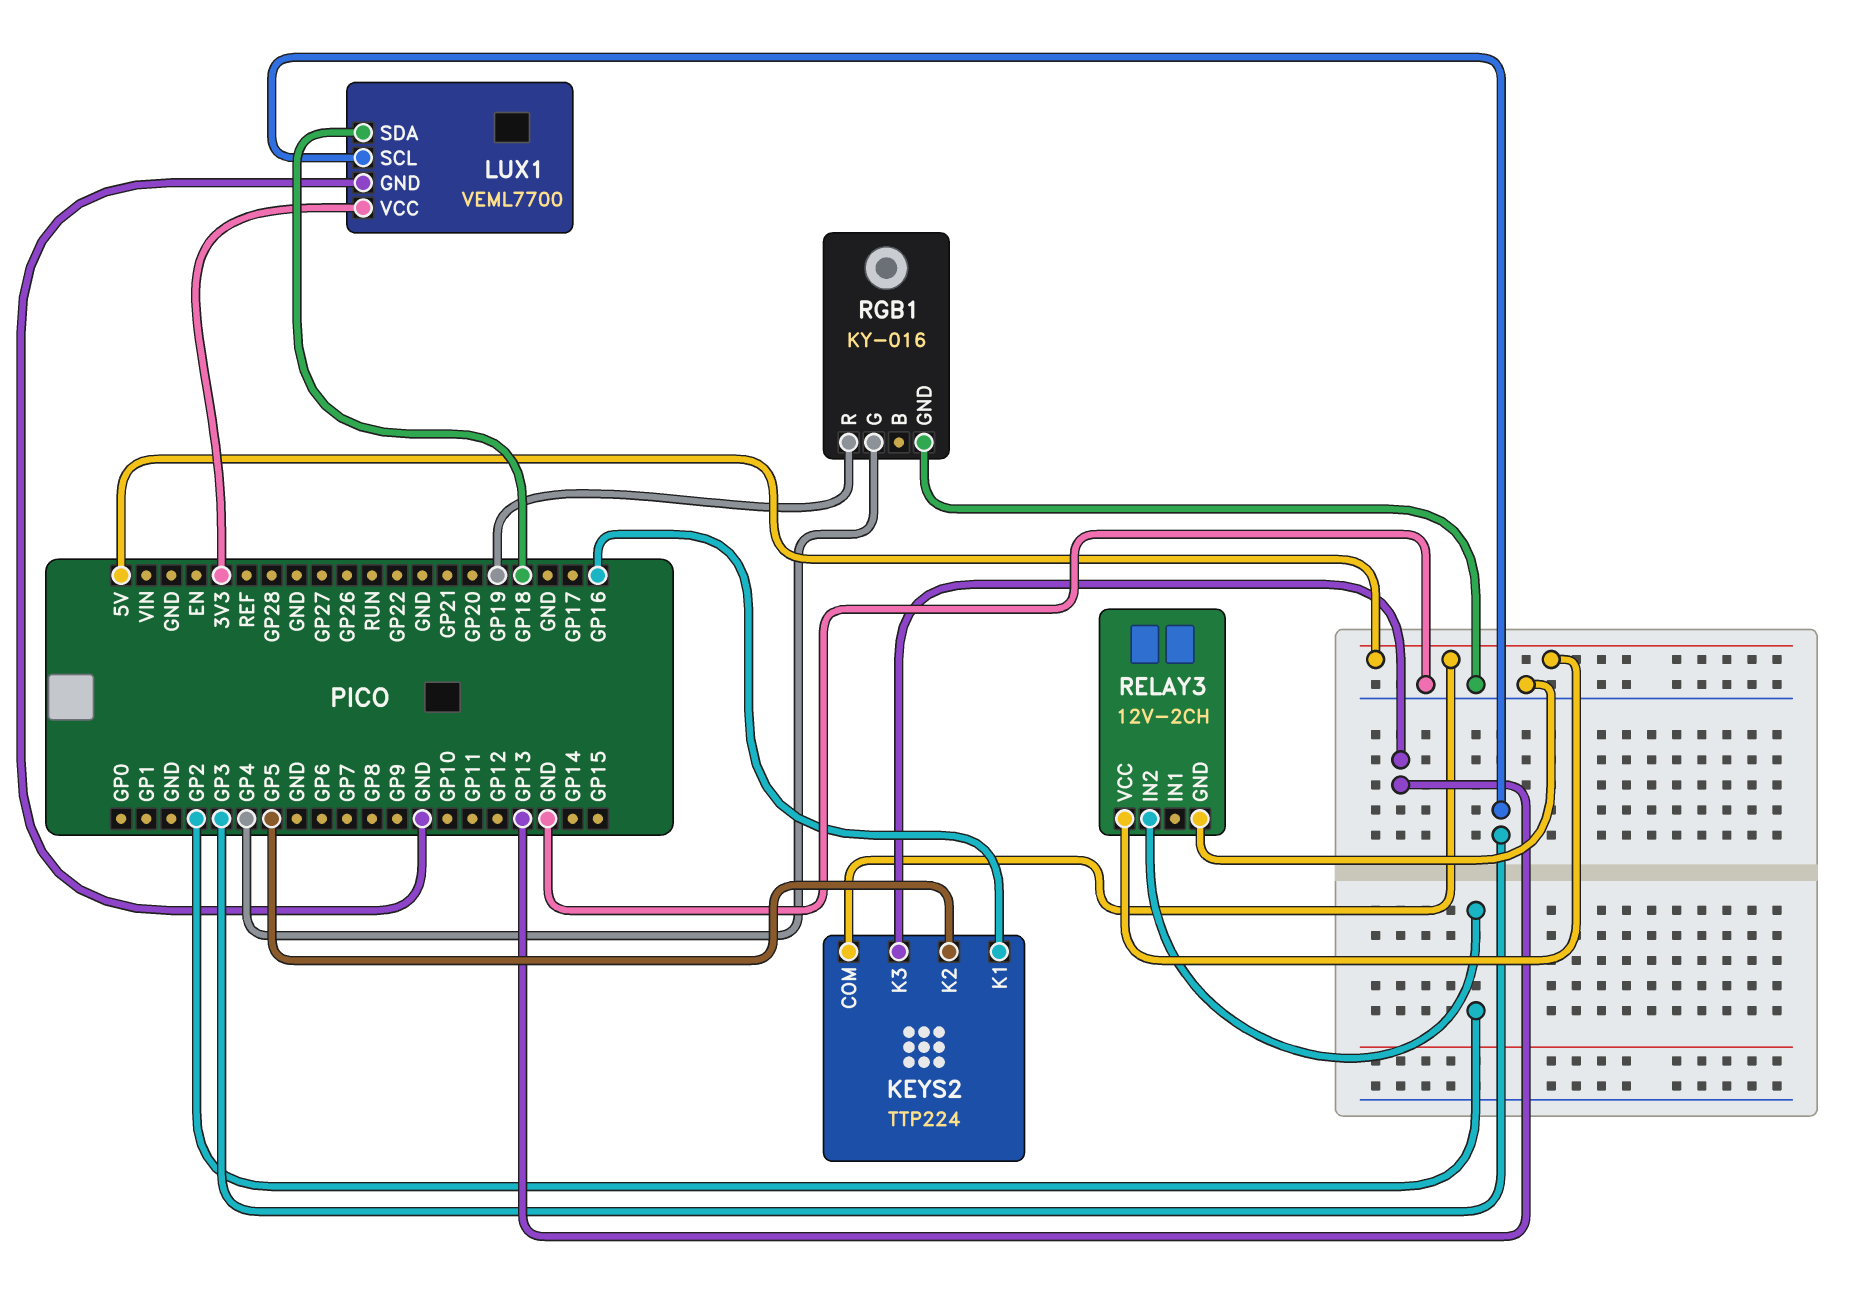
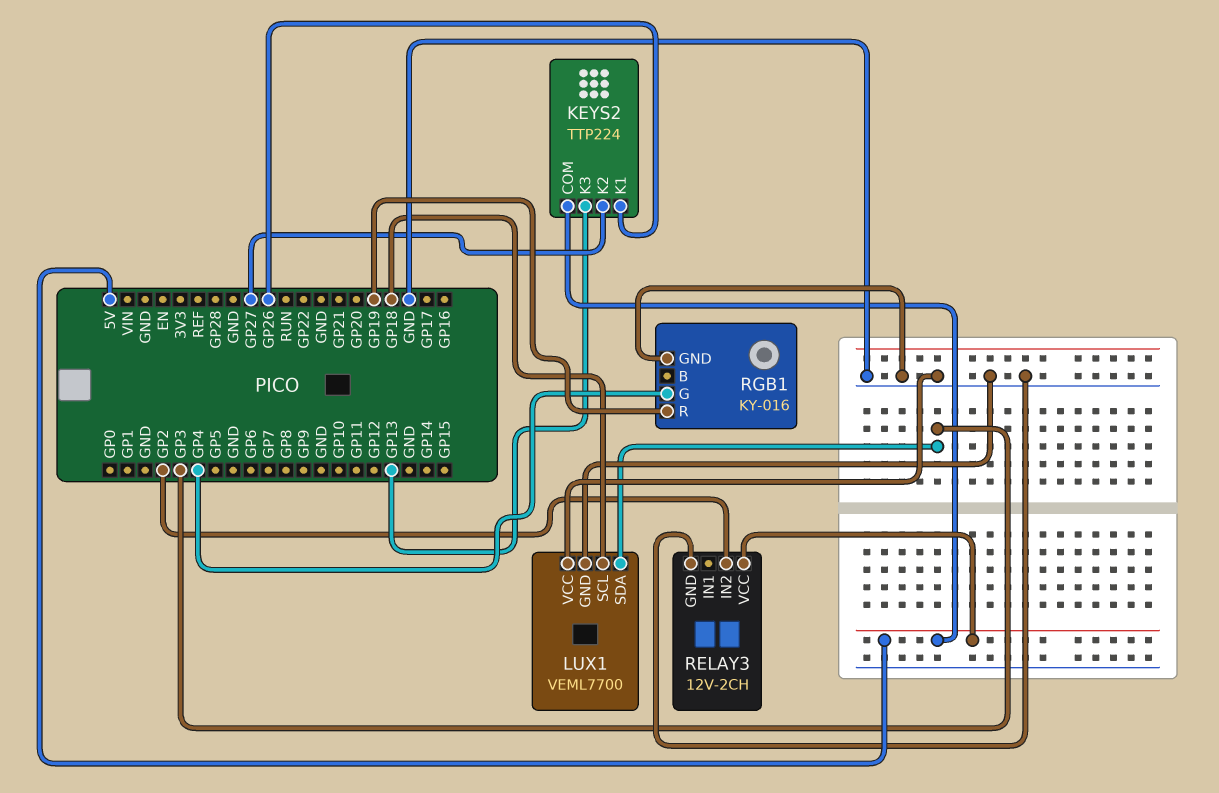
KEYS2 pin K1: GP16 -> GP26
KEYS2 pin K2: GP5 -> GP27
LUX1 pin SCL: GP3 -> GP18
LUX1 pin SDA: GP18 -> GP3
LUX1 pin VCC: 3V3 -> GND

